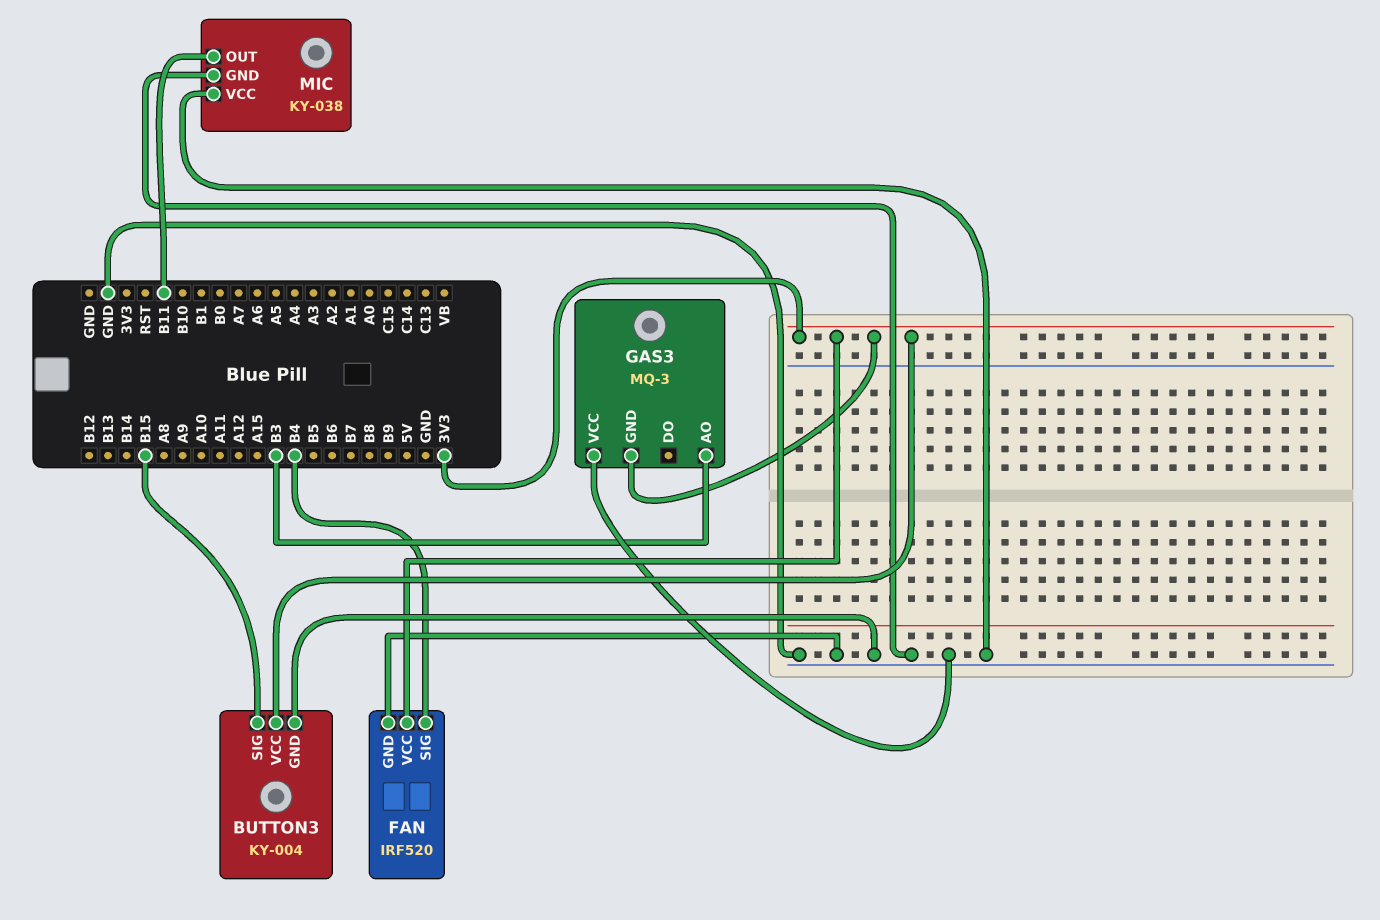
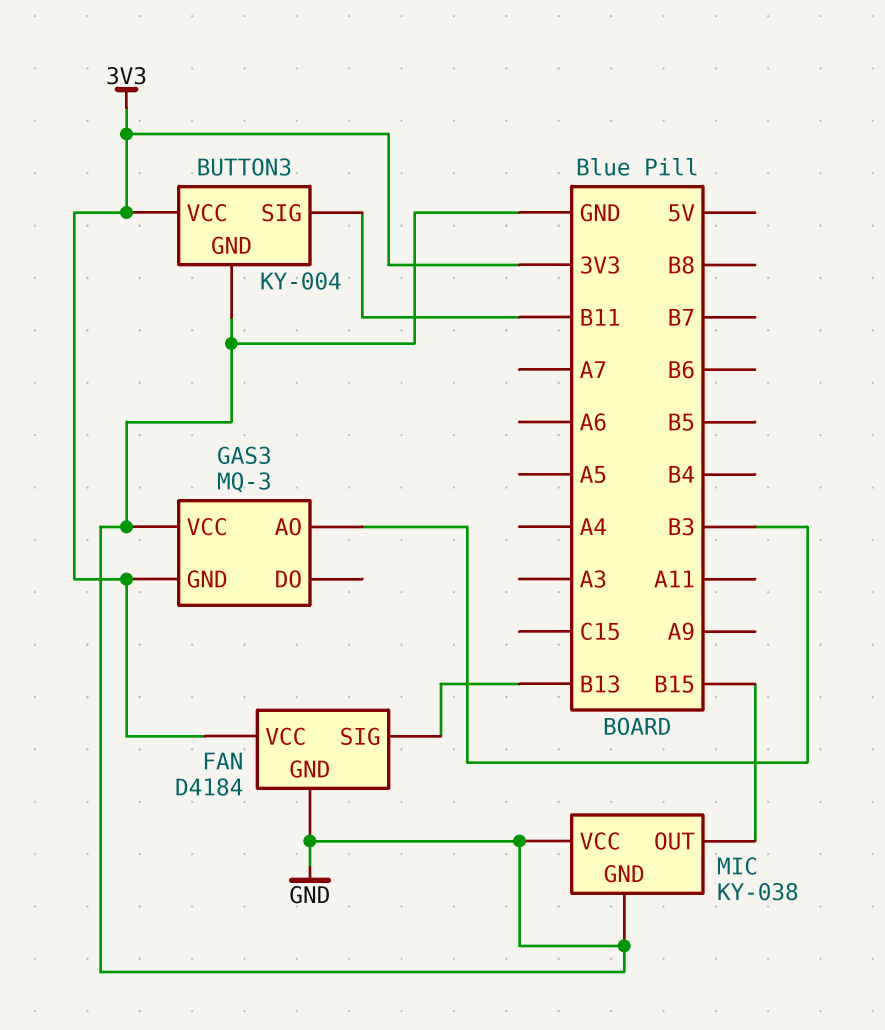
BUTTON3 pin SIG: B15 -> B11
FAN: IRF520 -> D4184
FAN pin SIG: B4 -> B13
MIC pin OUT: B11 -> B15

